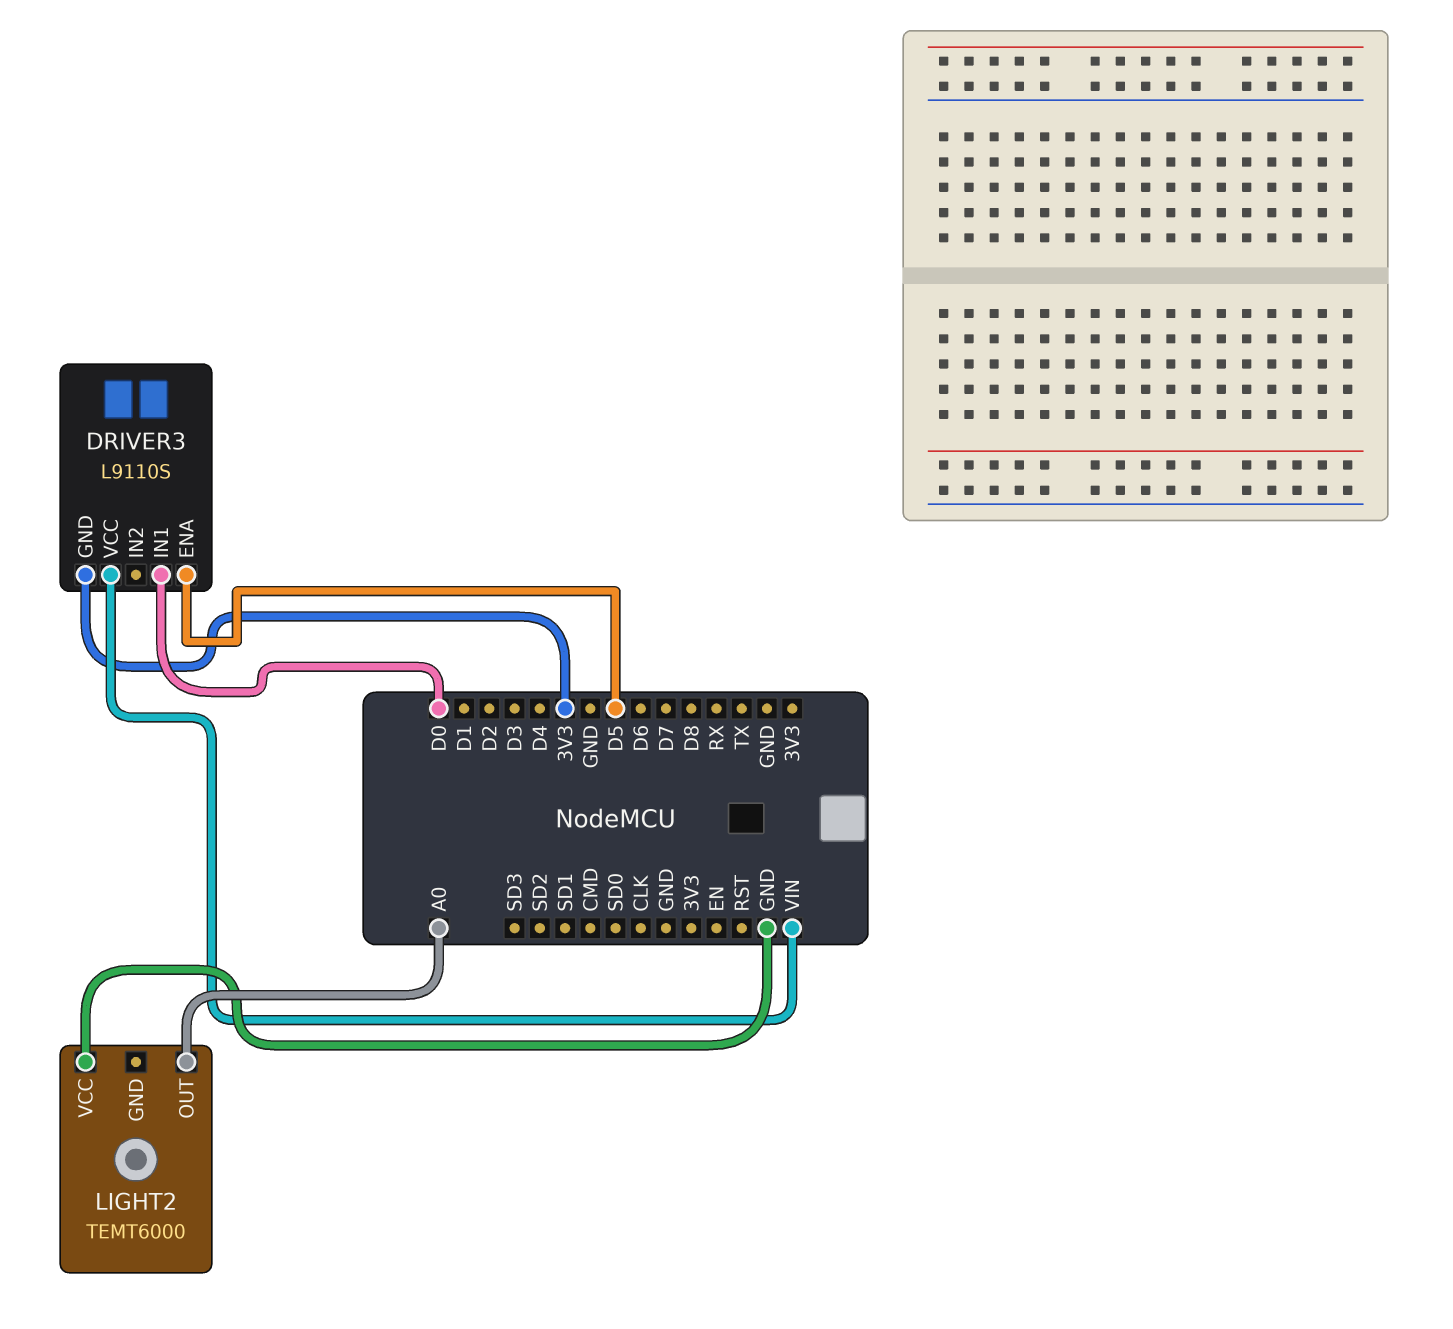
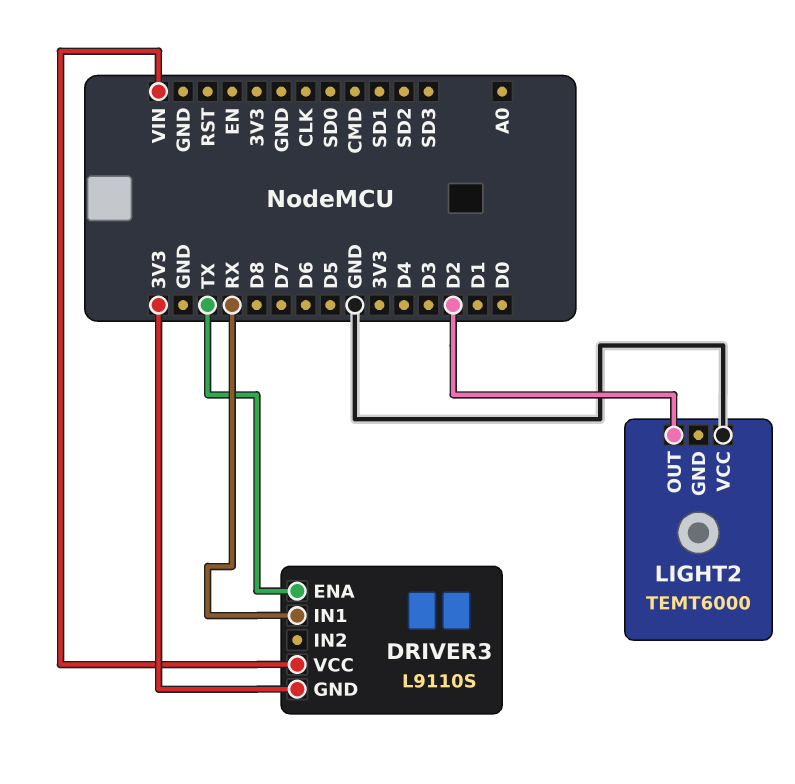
DRIVER3 pin ENA: D5 -> TX
DRIVER3 pin IN1: D0 -> RX
LIGHT2 pin OUT: A0 -> D2

